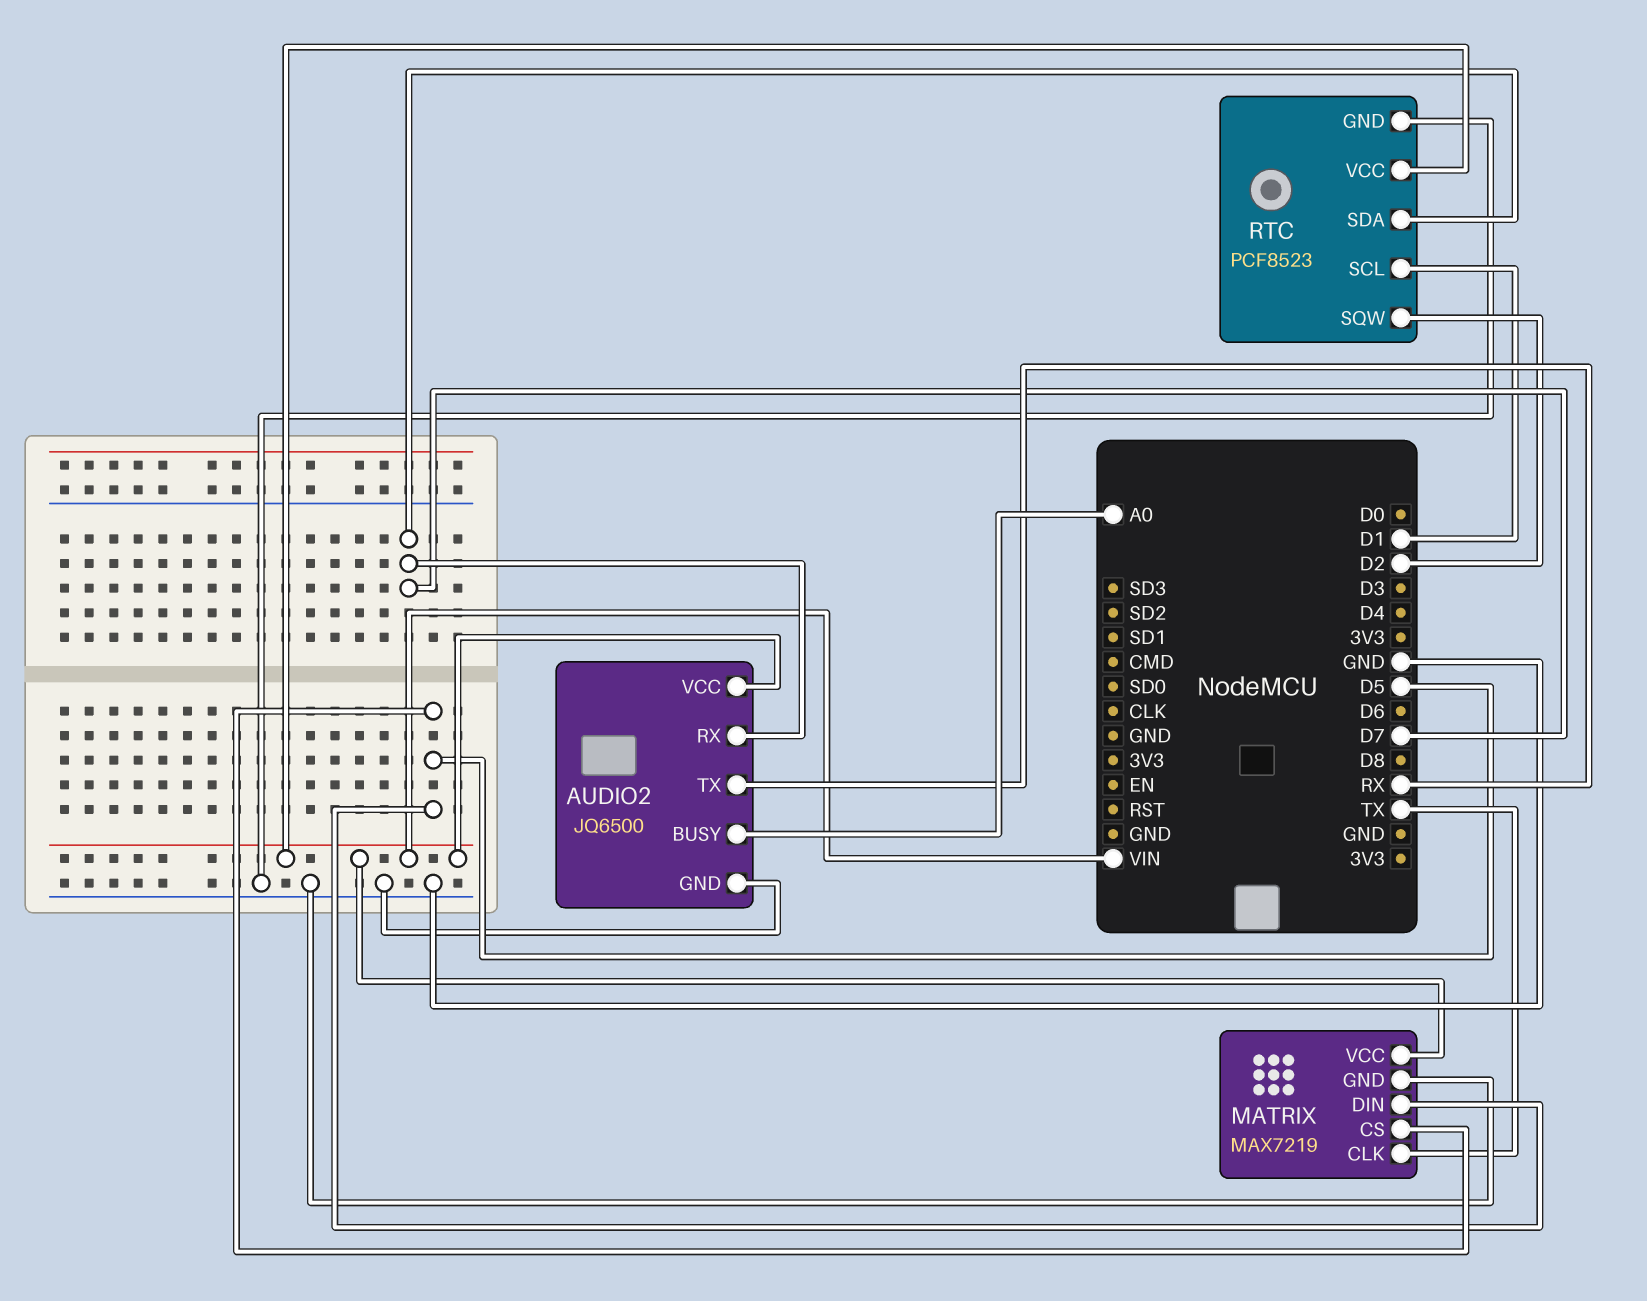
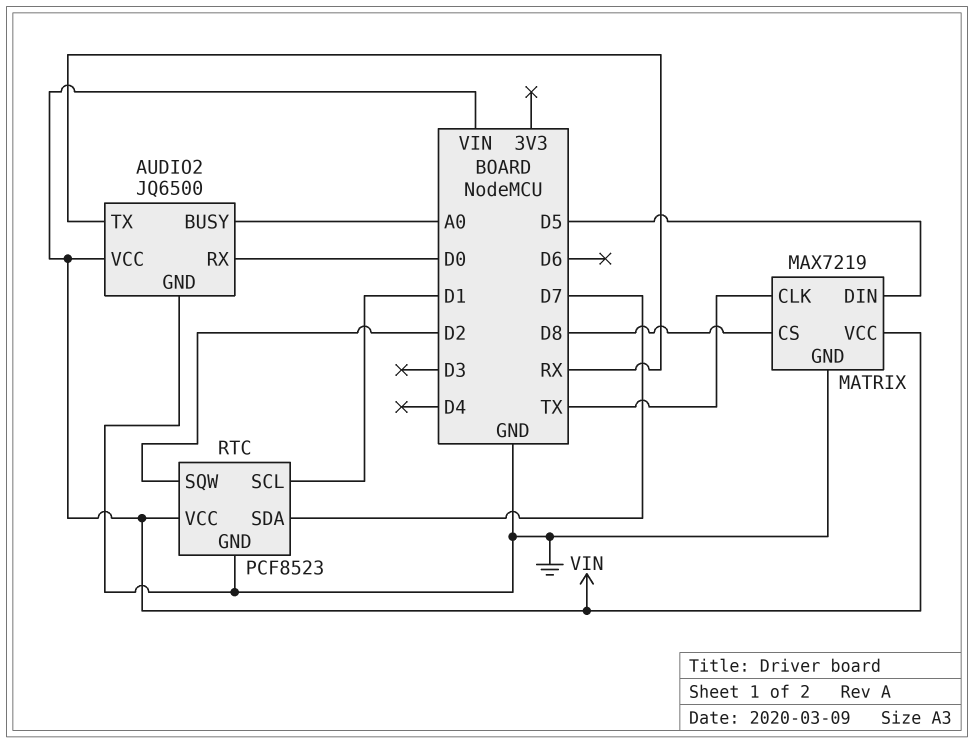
AUDIO2 pin RX: D7 -> D0
MATRIX pin CS: D5 -> D8

